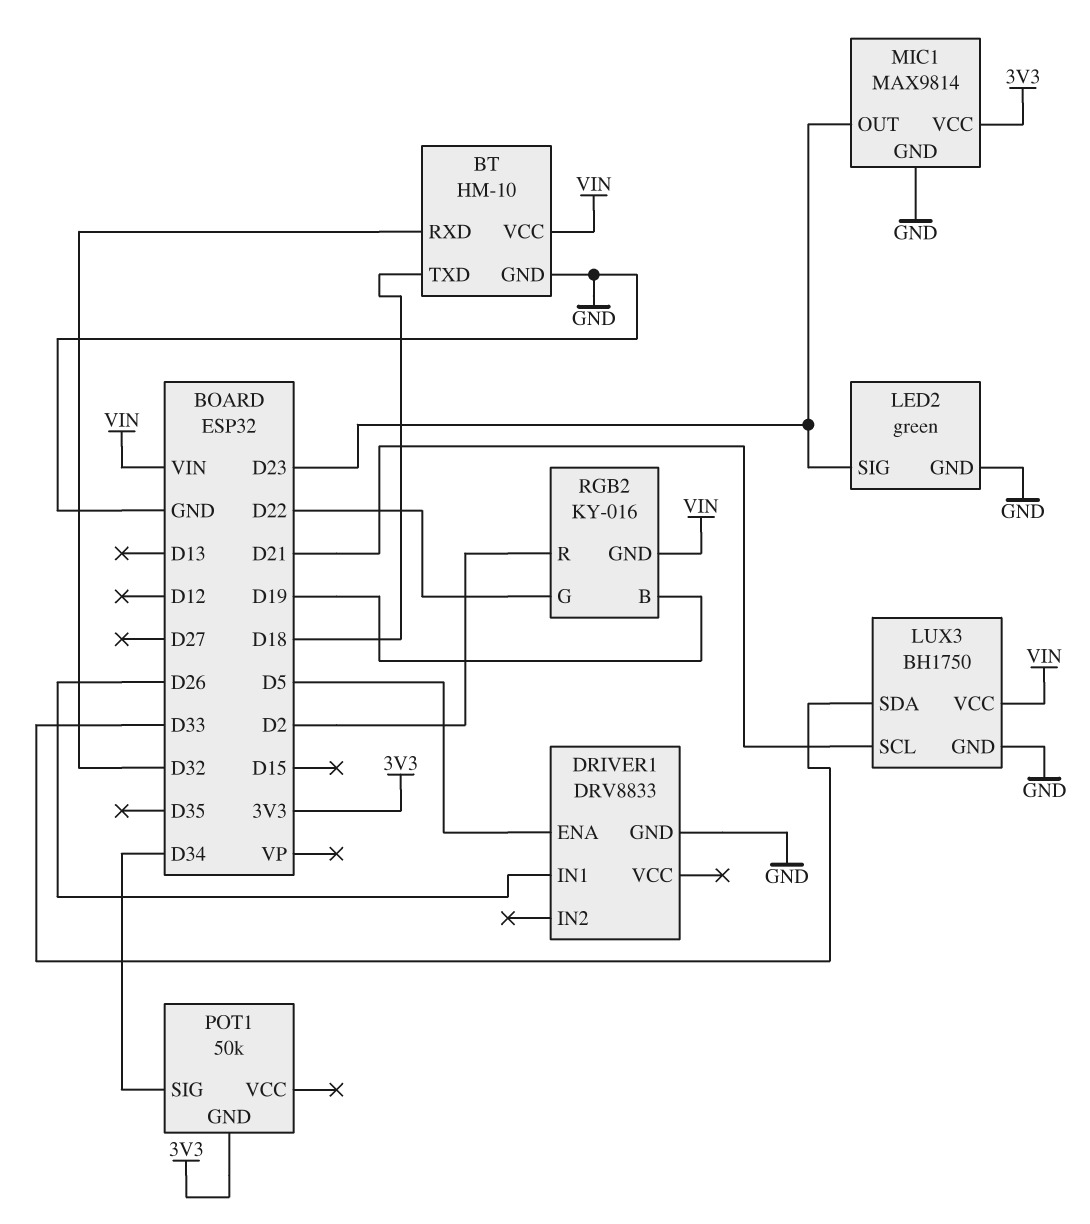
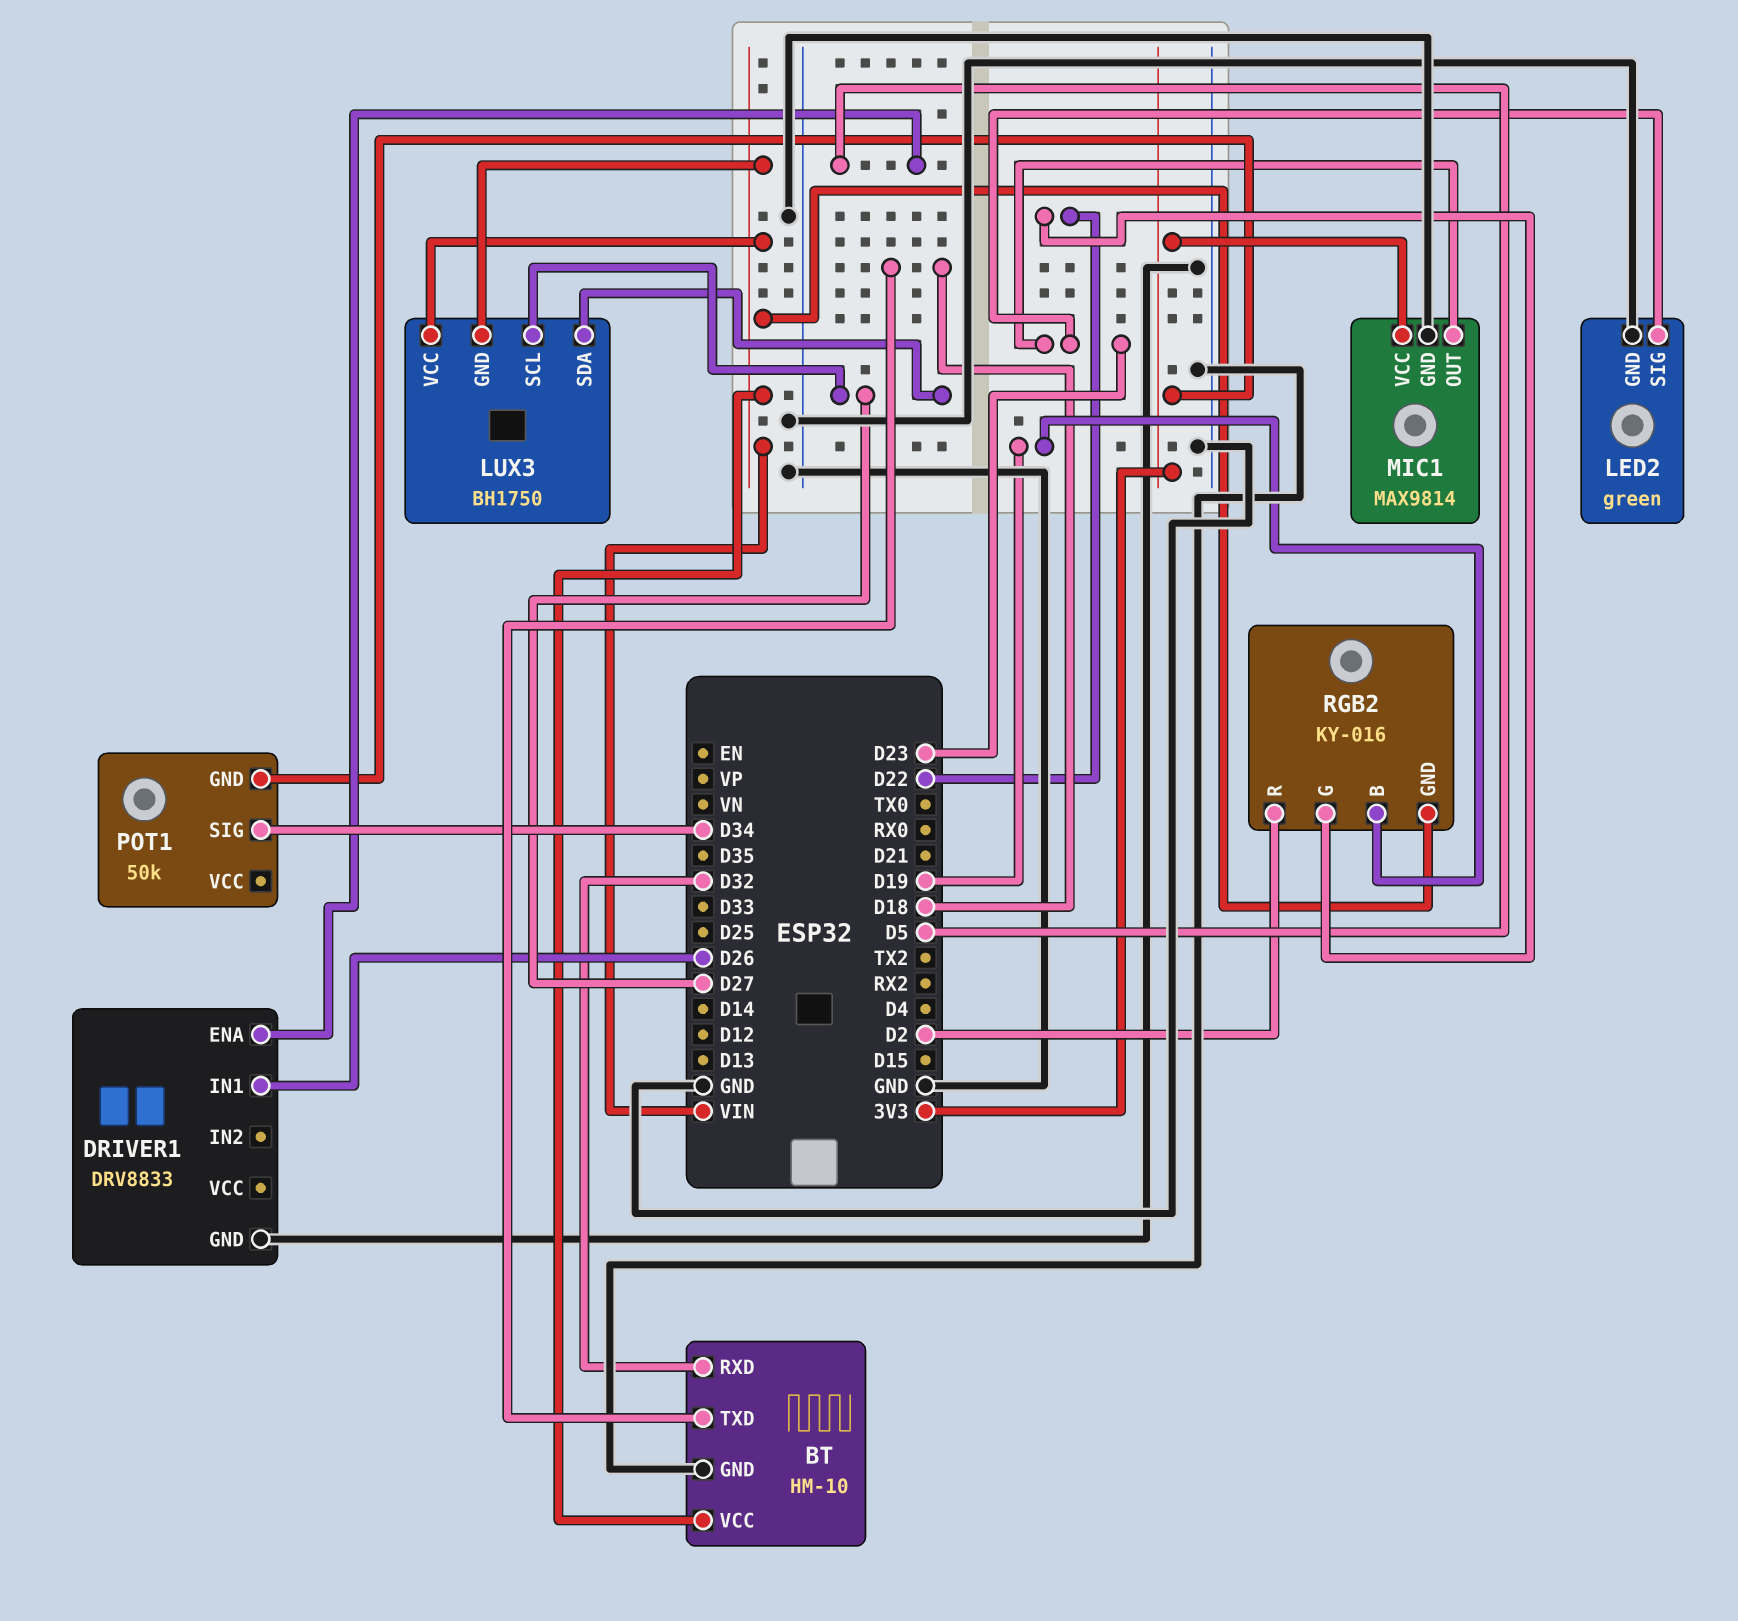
LUX3 pin GND: GND -> VIN
LUX3 pin SCL: D21 -> D27
LUX3 pin SDA: D33 -> D27

